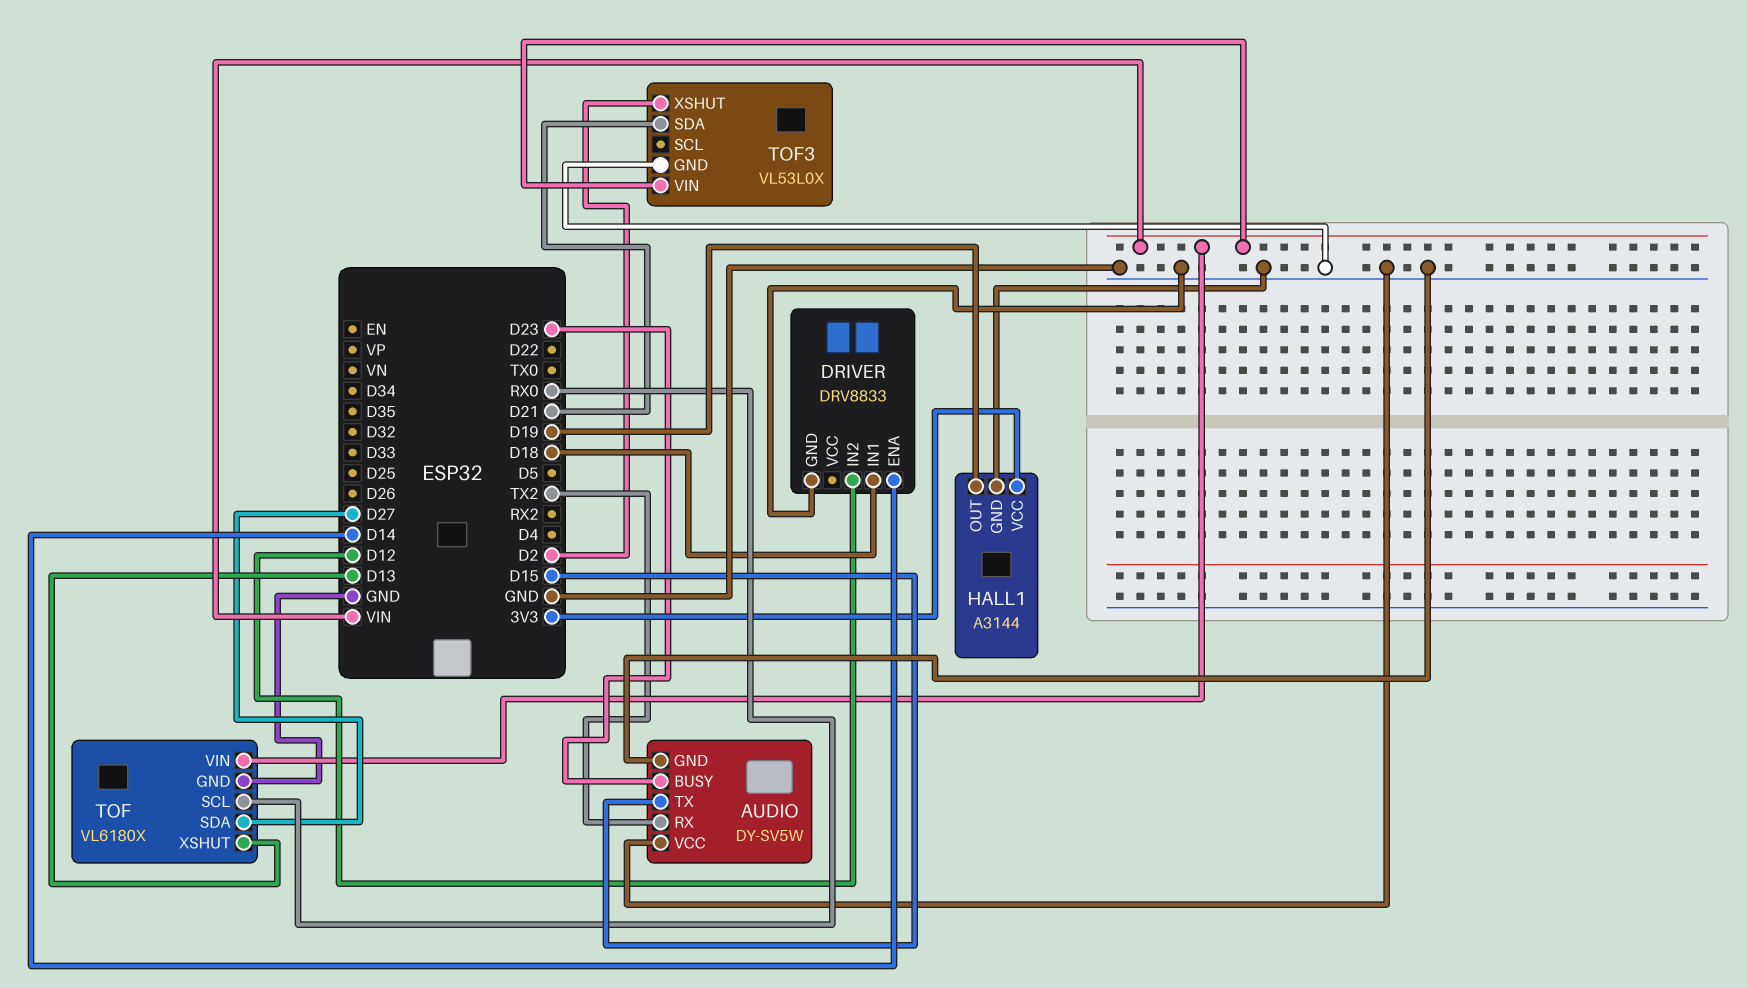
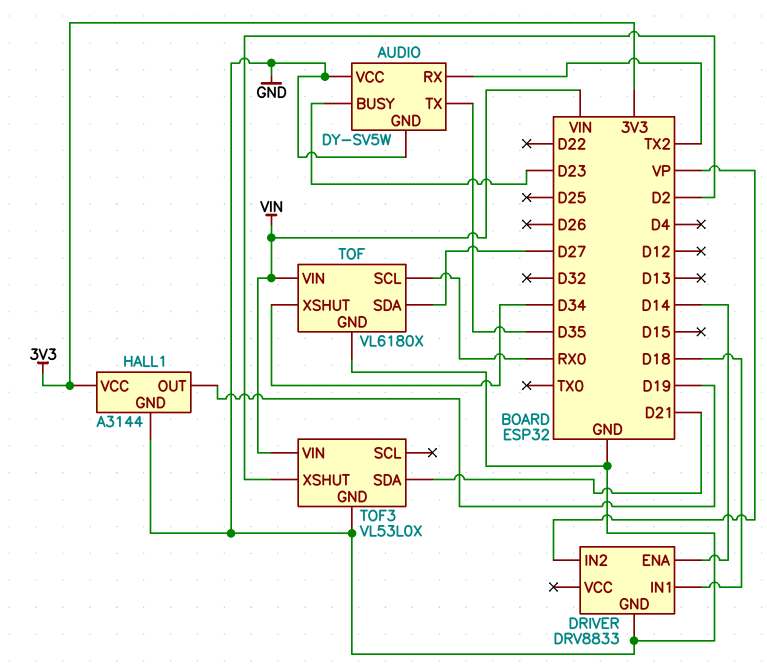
AUDIO pin TX: D15 -> D35
DRIVER pin IN2: D12 -> VP
TOF pin XSHUT: D13 -> D34

